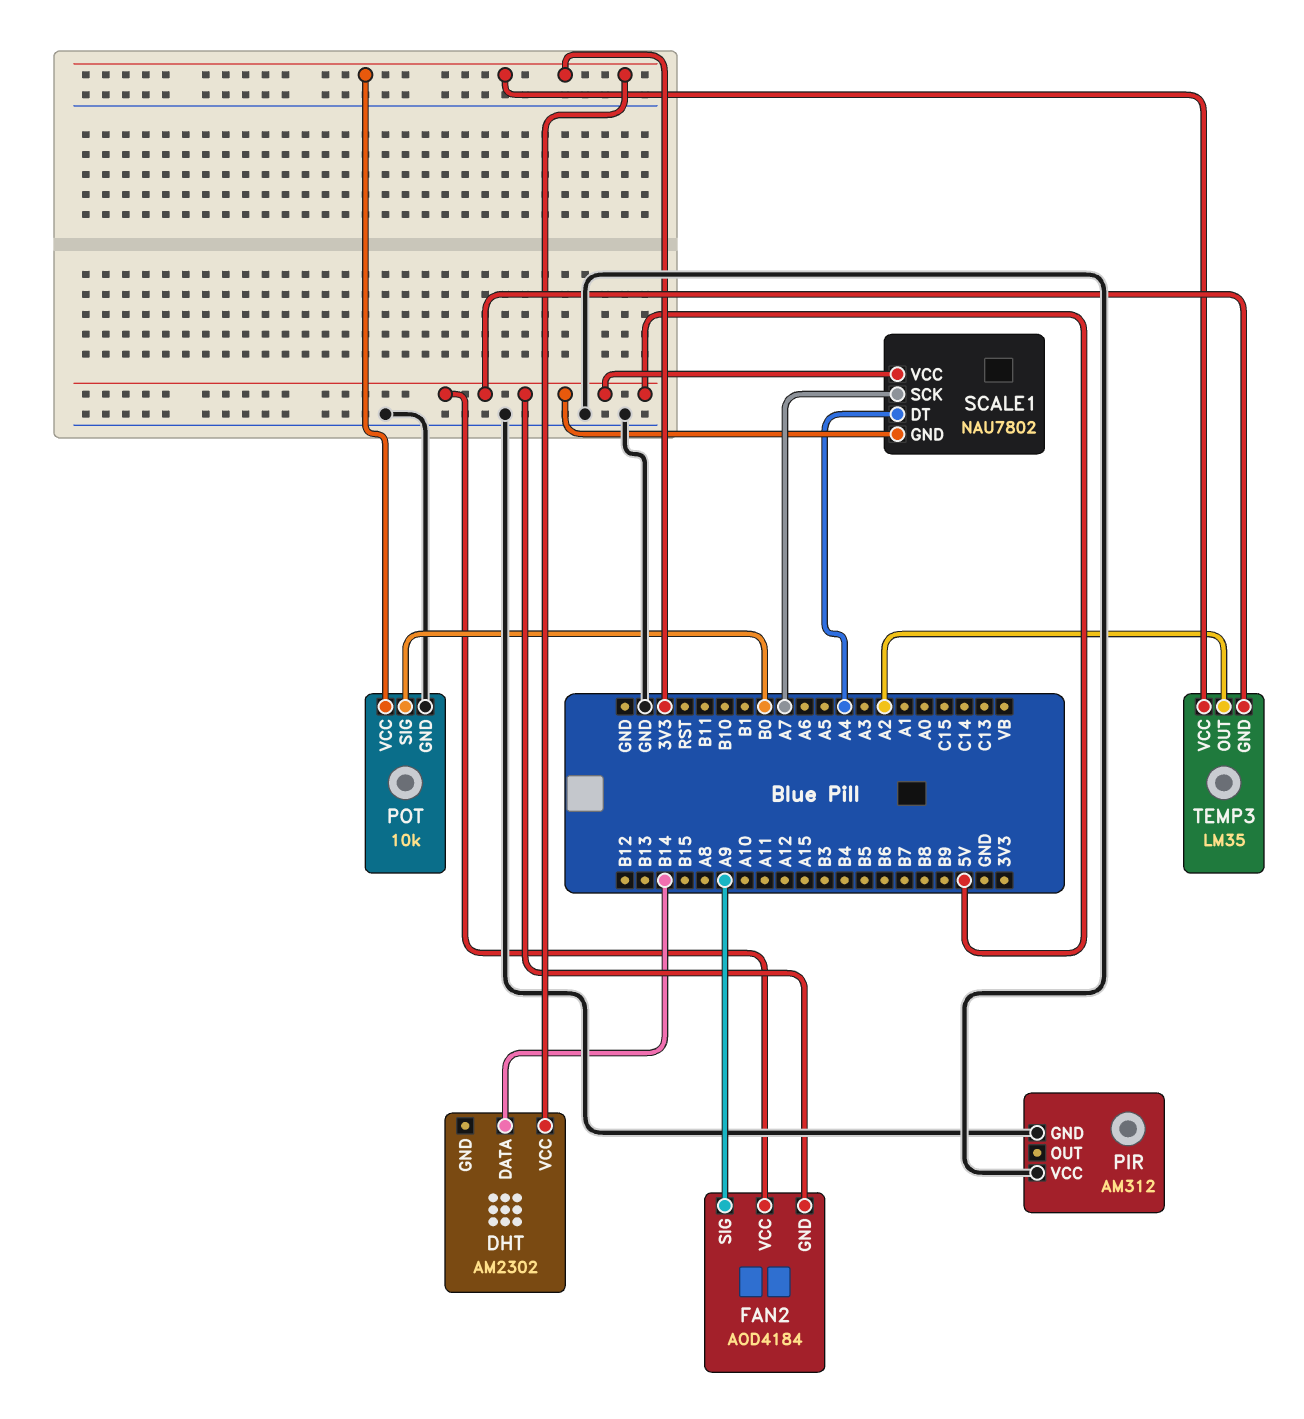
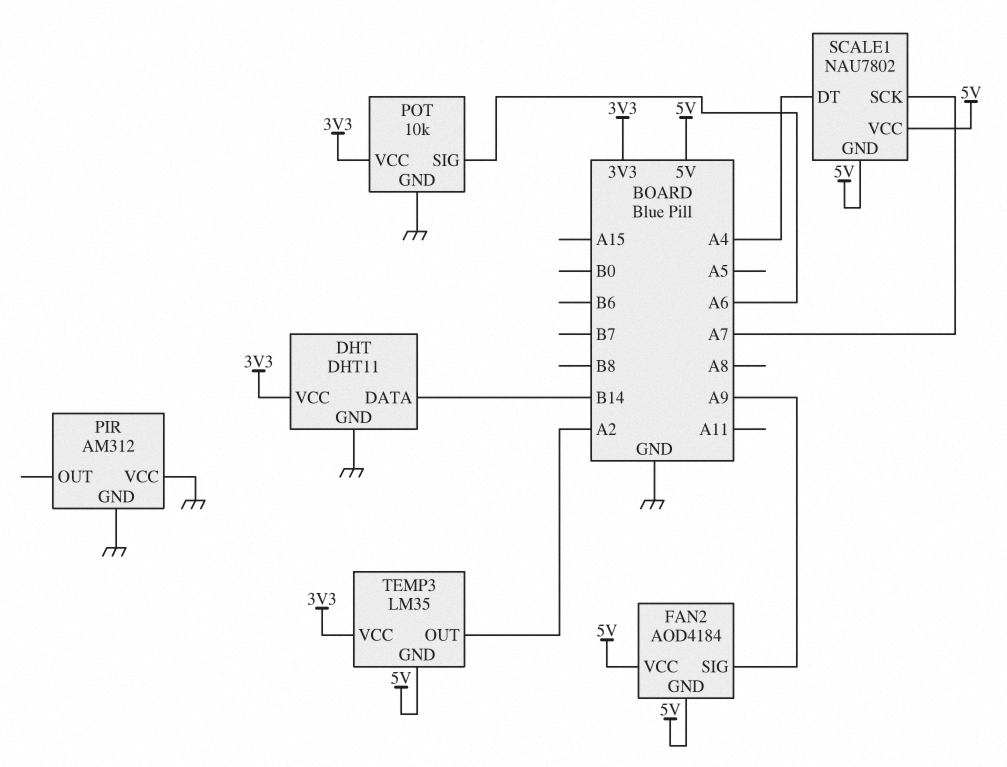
DHT: AM2302 -> DHT11
DHT pin GND: none -> GND
POT pin SIG: B0 -> A6

